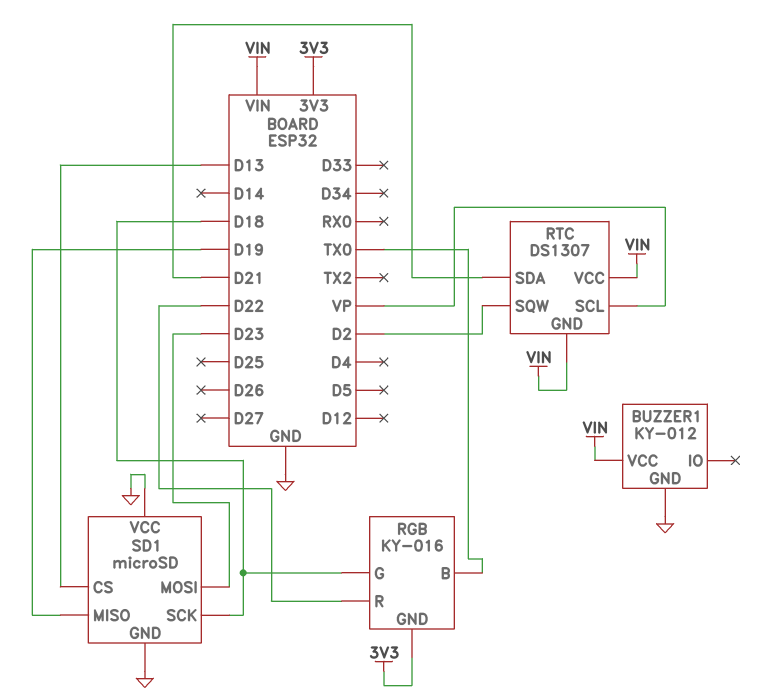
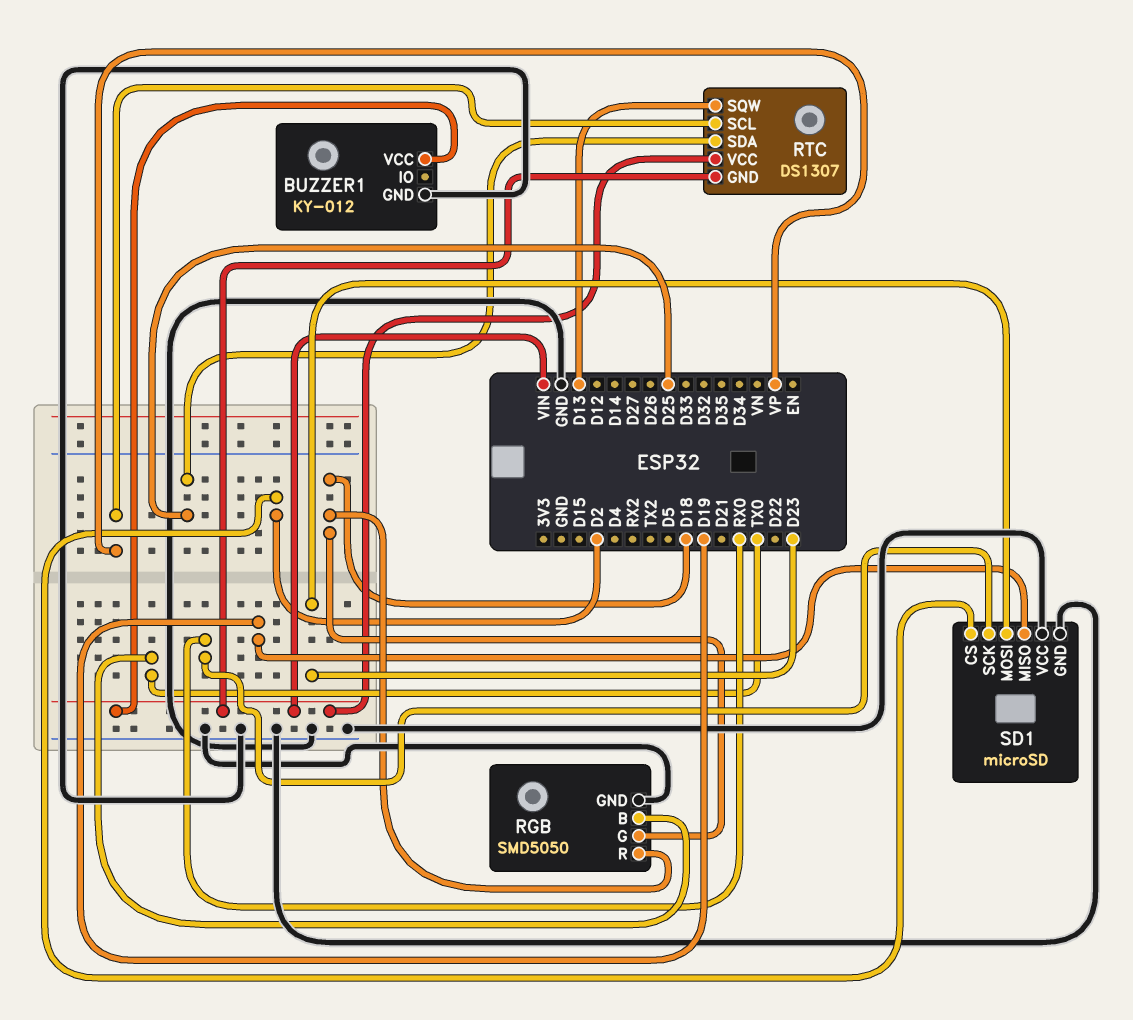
RGB: KY-016 -> SMD5050
RGB pin GND: 3V3 -> GND
RGB pin R: D22 -> D18
RTC pin SDA: D21 -> D25
RTC pin SQW: D2 -> D13
SD1 pin CS: D13 -> D2
SD1 pin SCK: D18 -> RX0

